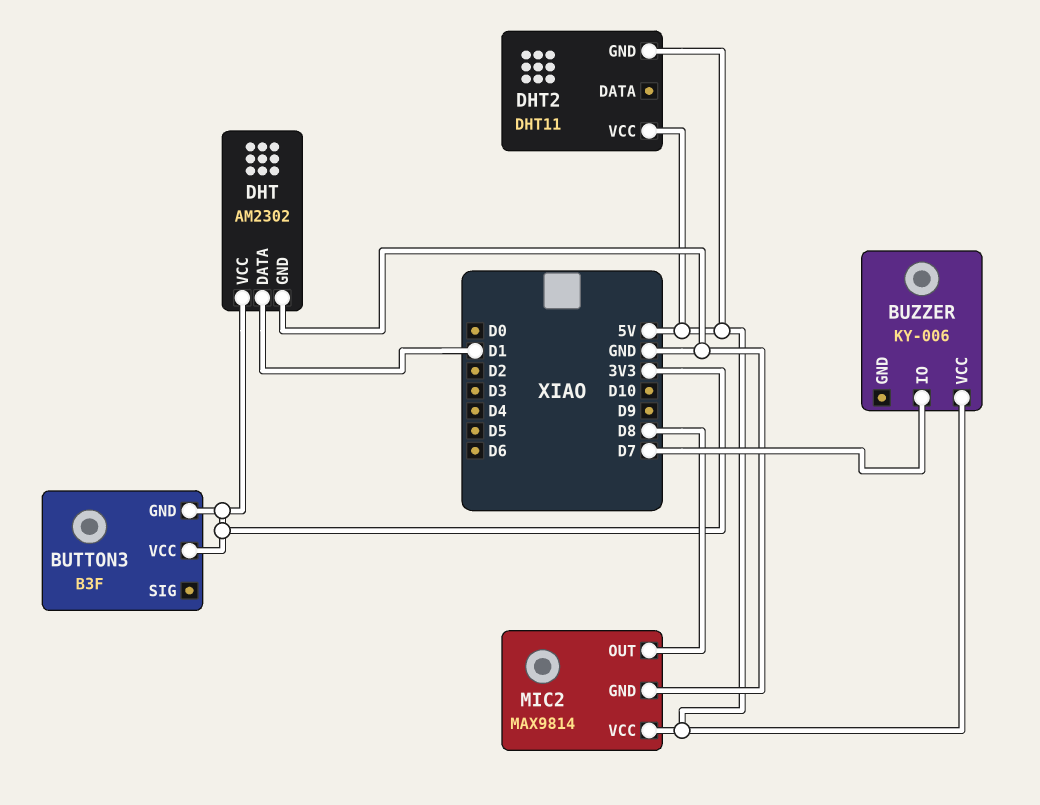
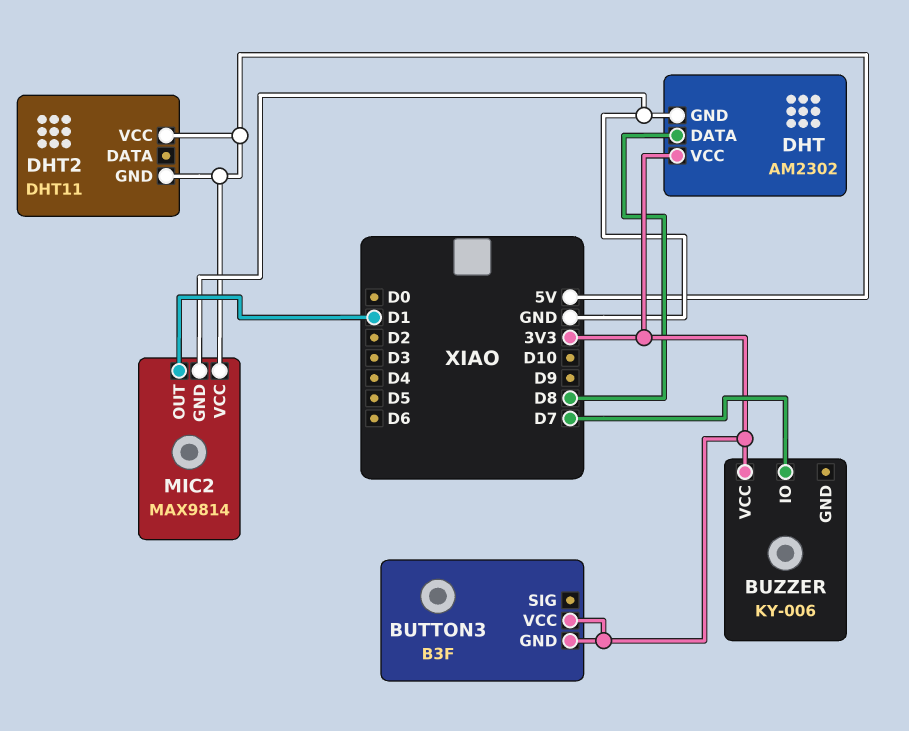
BUZZER pin VCC: 5V -> 3V3
DHT pin DATA: D1 -> D8
MIC2 pin OUT: D8 -> D1

